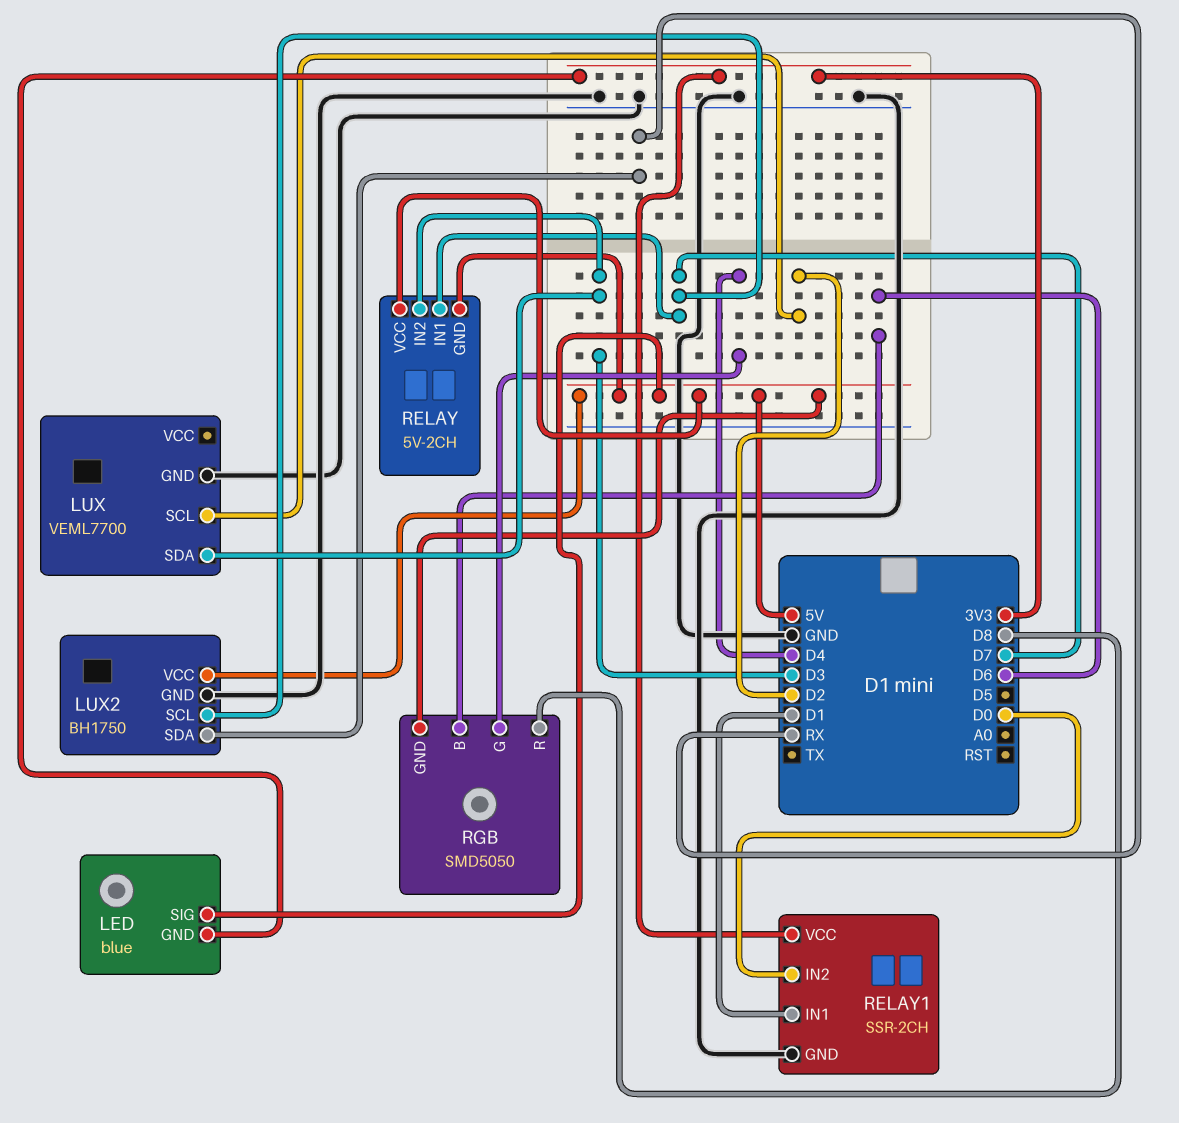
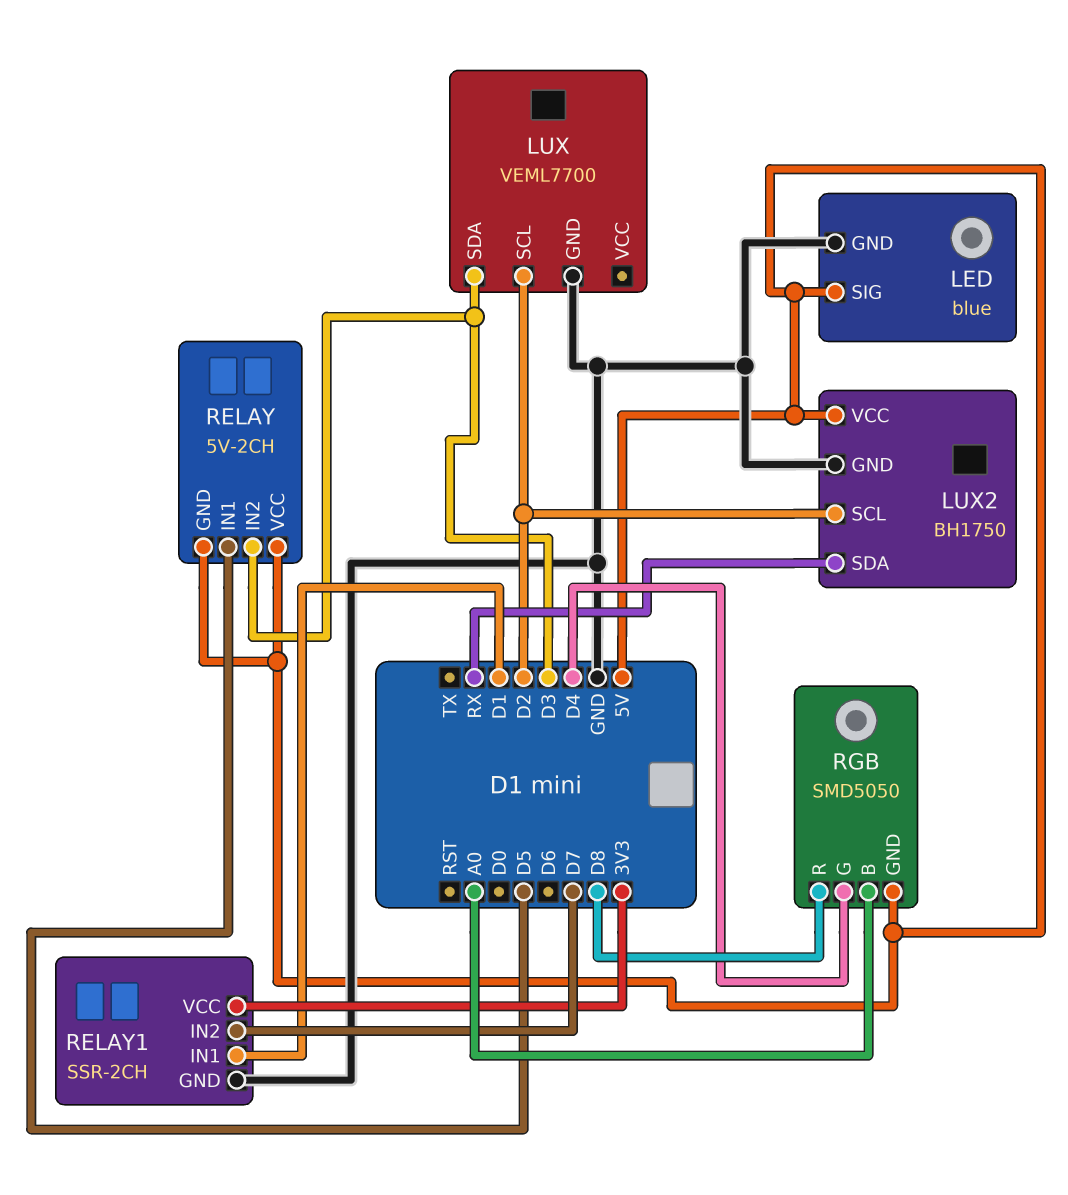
LED pin GND: 3V3 -> GND
LUX2 pin SCL: D7 -> D2
RELAY pin IN1: D7 -> D5
RELAY1 pin IN2: D0 -> D7
RGB pin B: D6 -> A0

